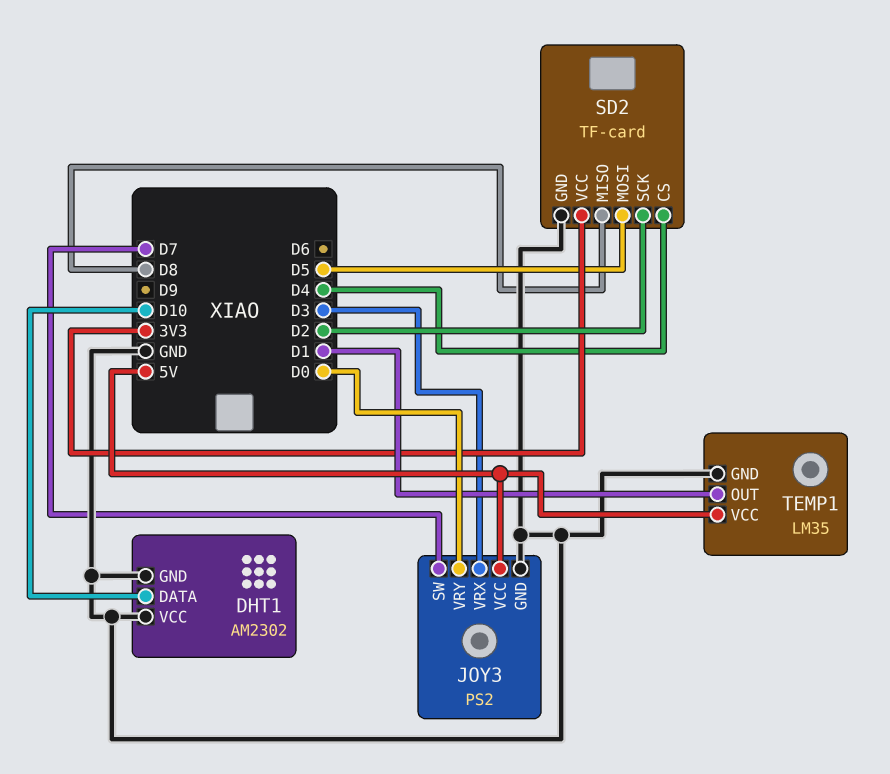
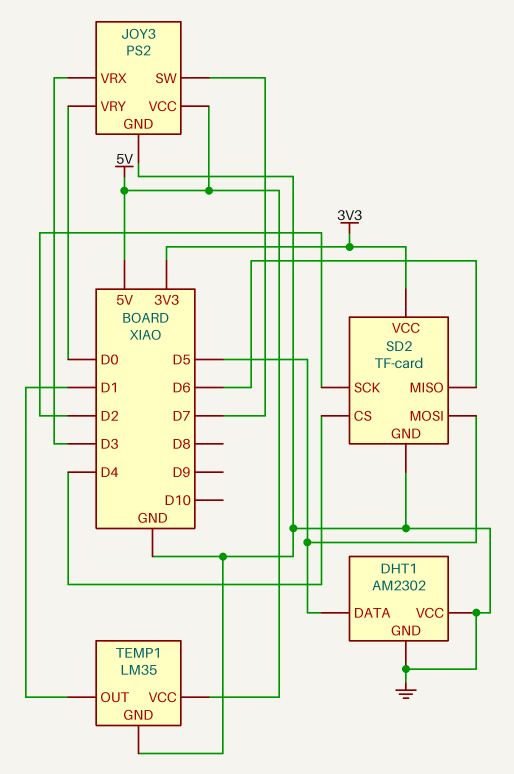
DHT1 pin DATA: D10 -> D5
SD2 pin MISO: D8 -> D6

